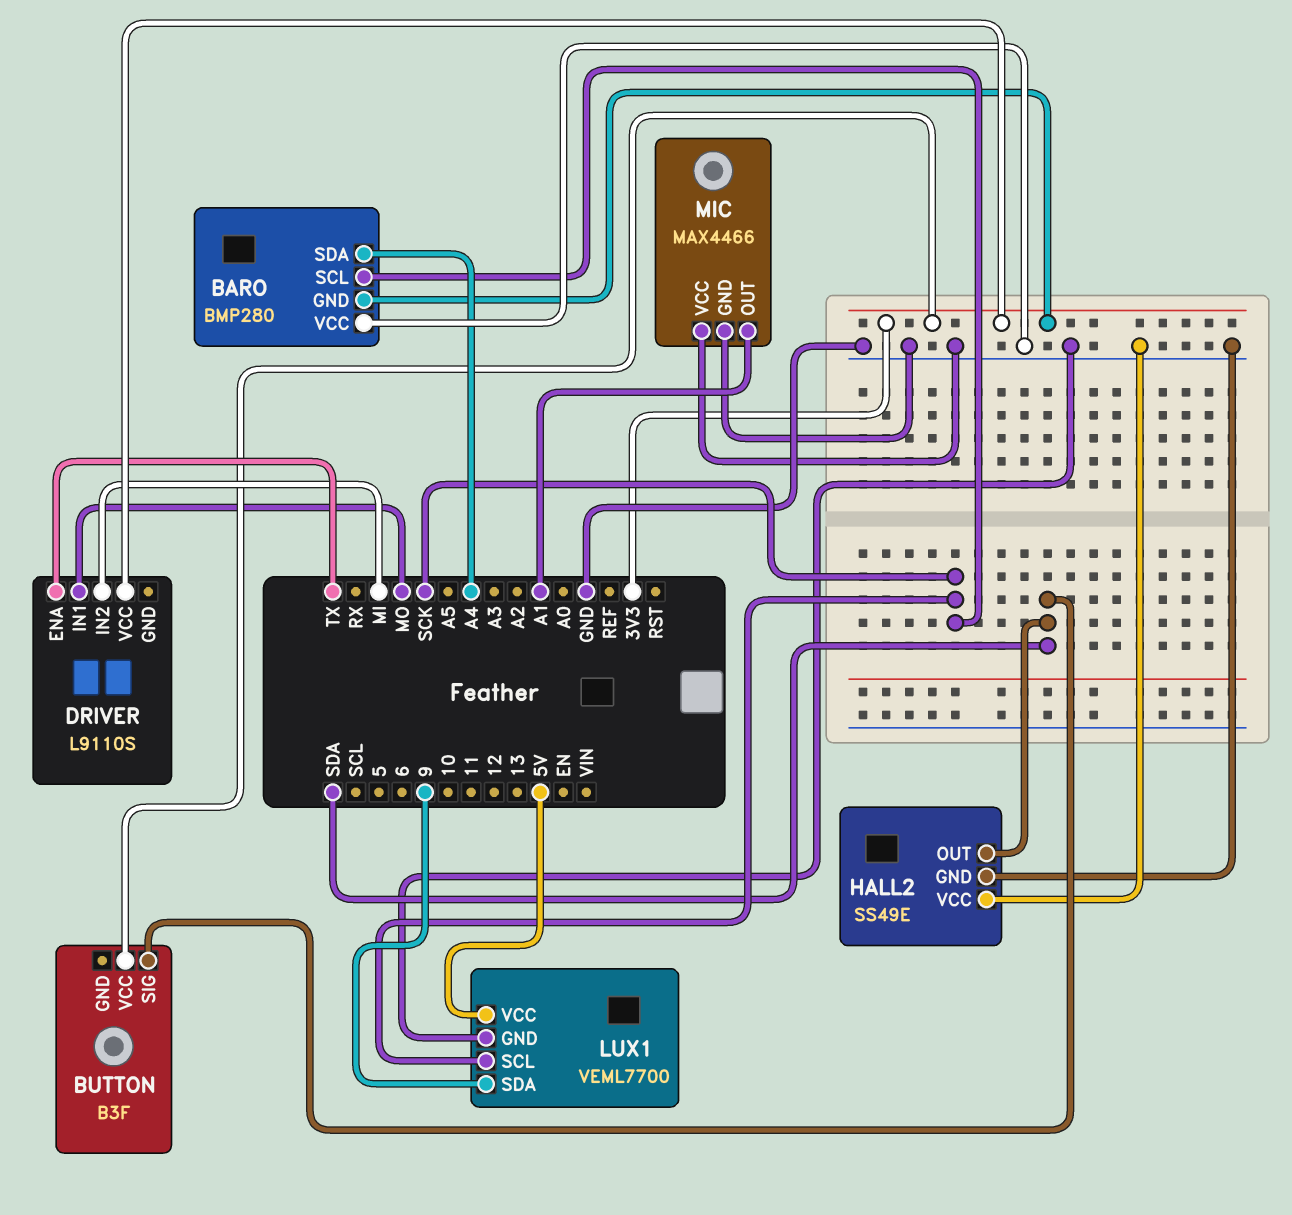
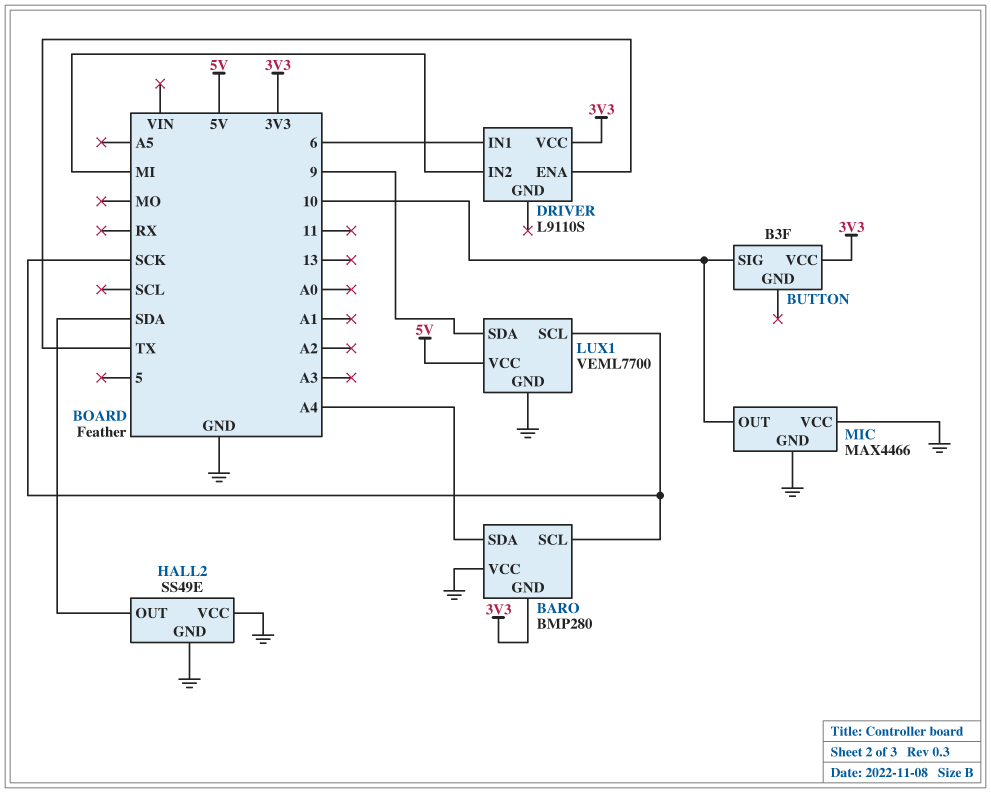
BUTTON pin SIG: SDA -> 10
DRIVER pin IN1: MO -> 6
MIC pin OUT: A1 -> 10

